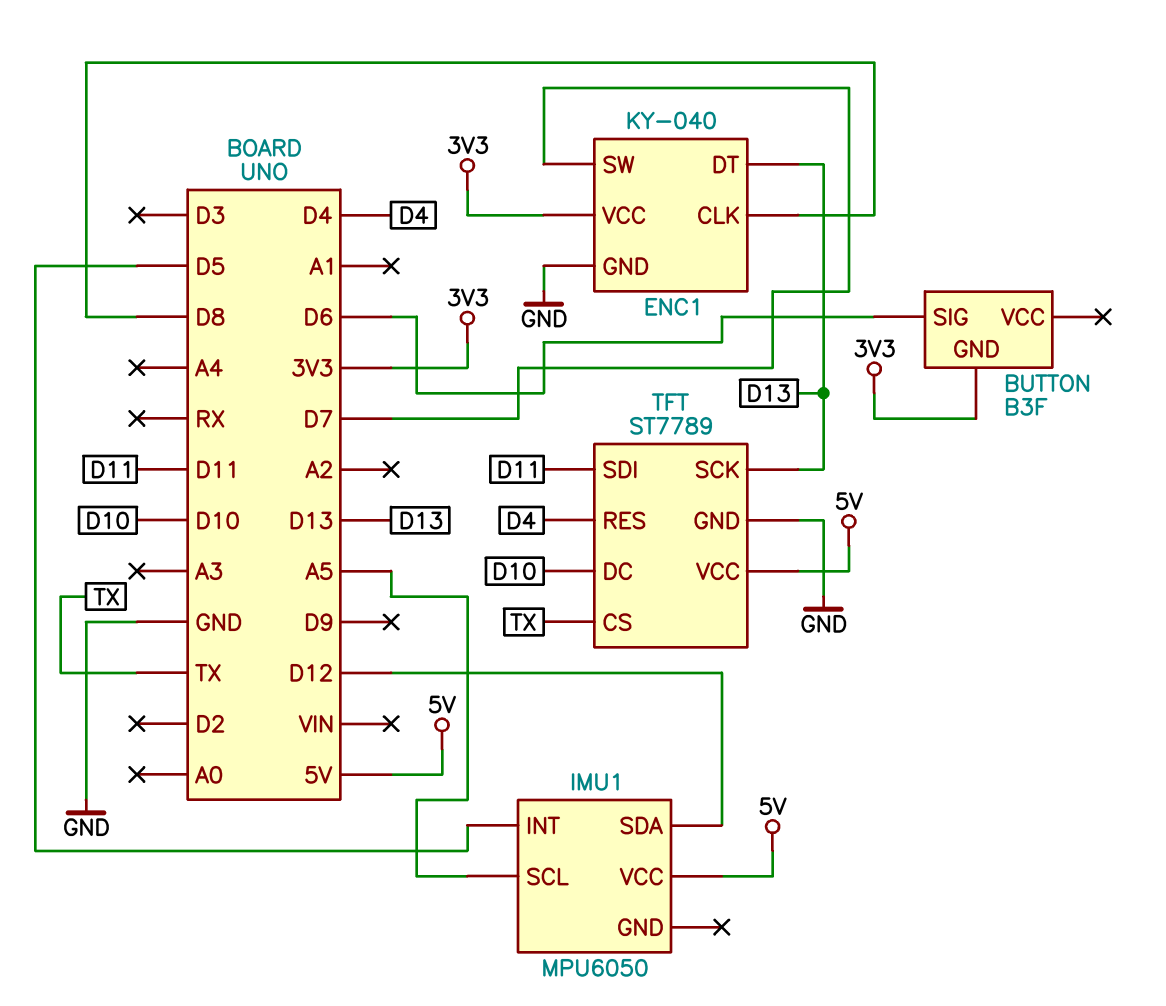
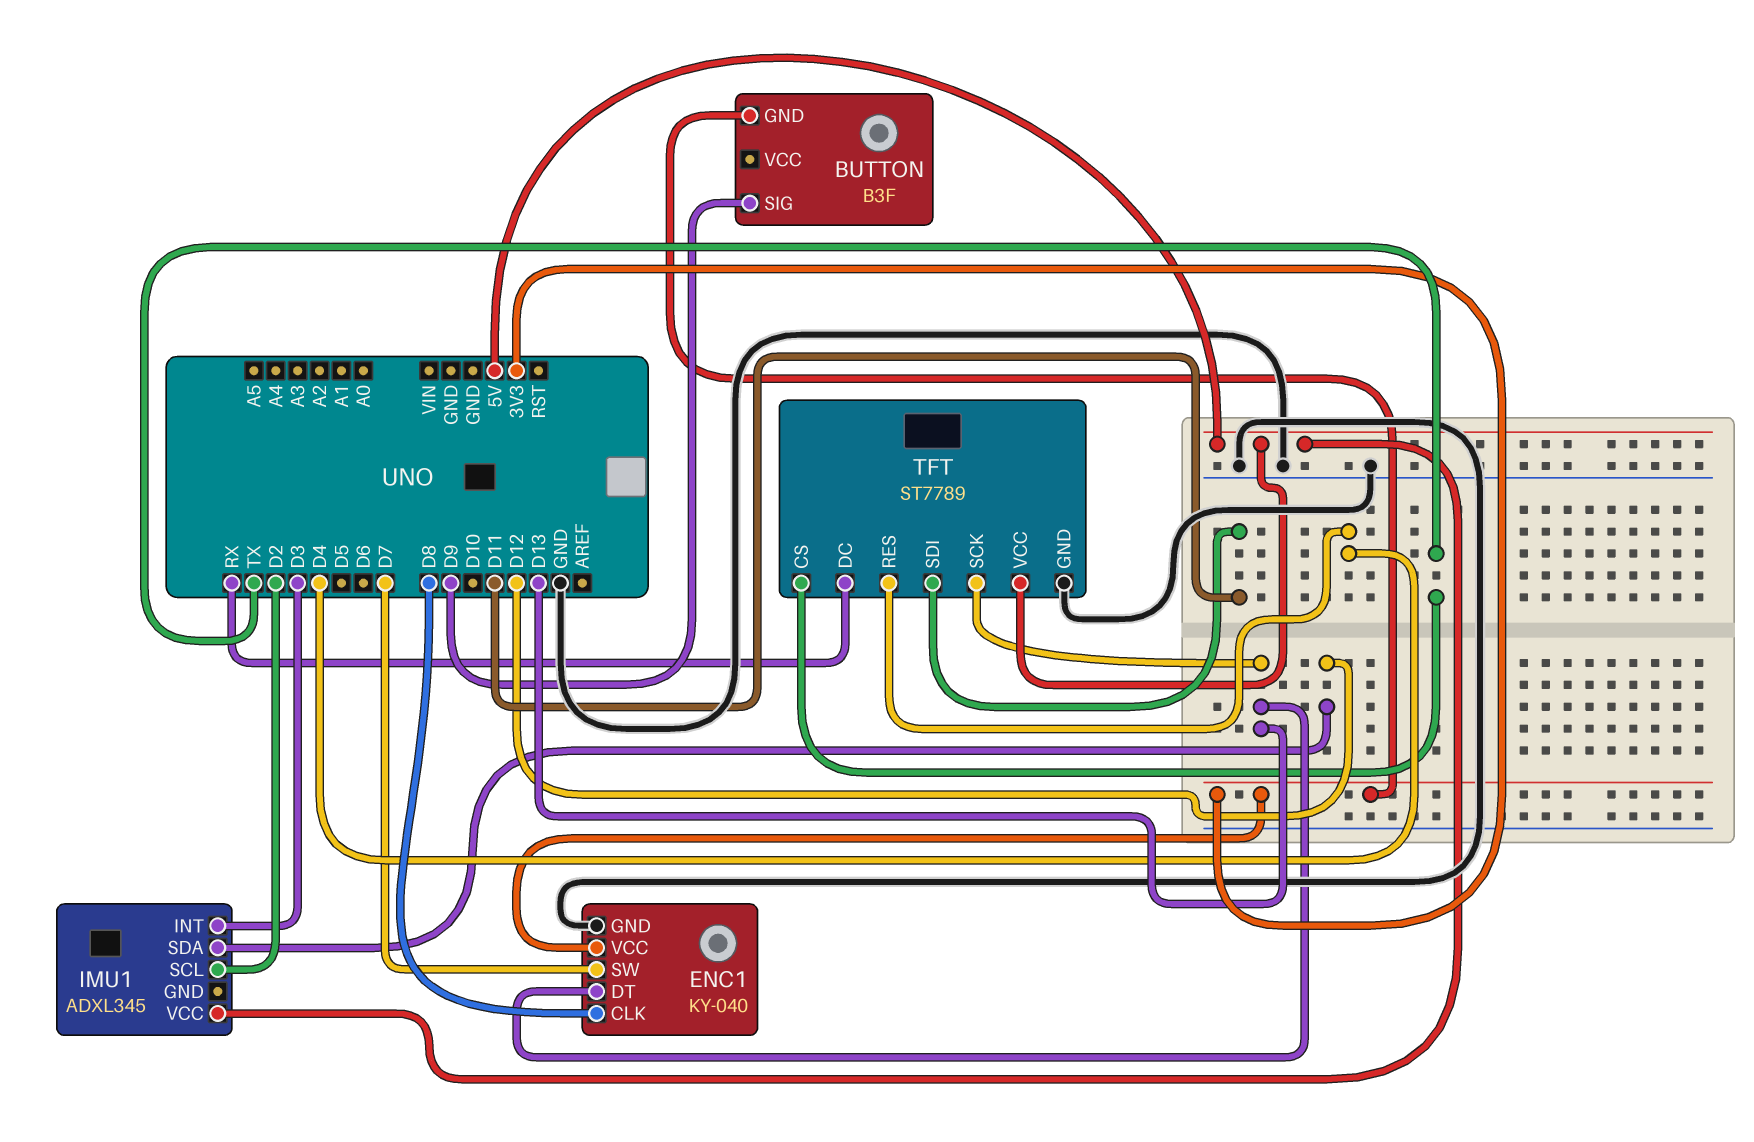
BUTTON pin SIG: D6 -> D9
IMU1: MPU6050 -> ADXL345
IMU1 pin INT: D5 -> D3
IMU1 pin SCL: A5 -> D2
TFT pin DC: D10 -> RX

